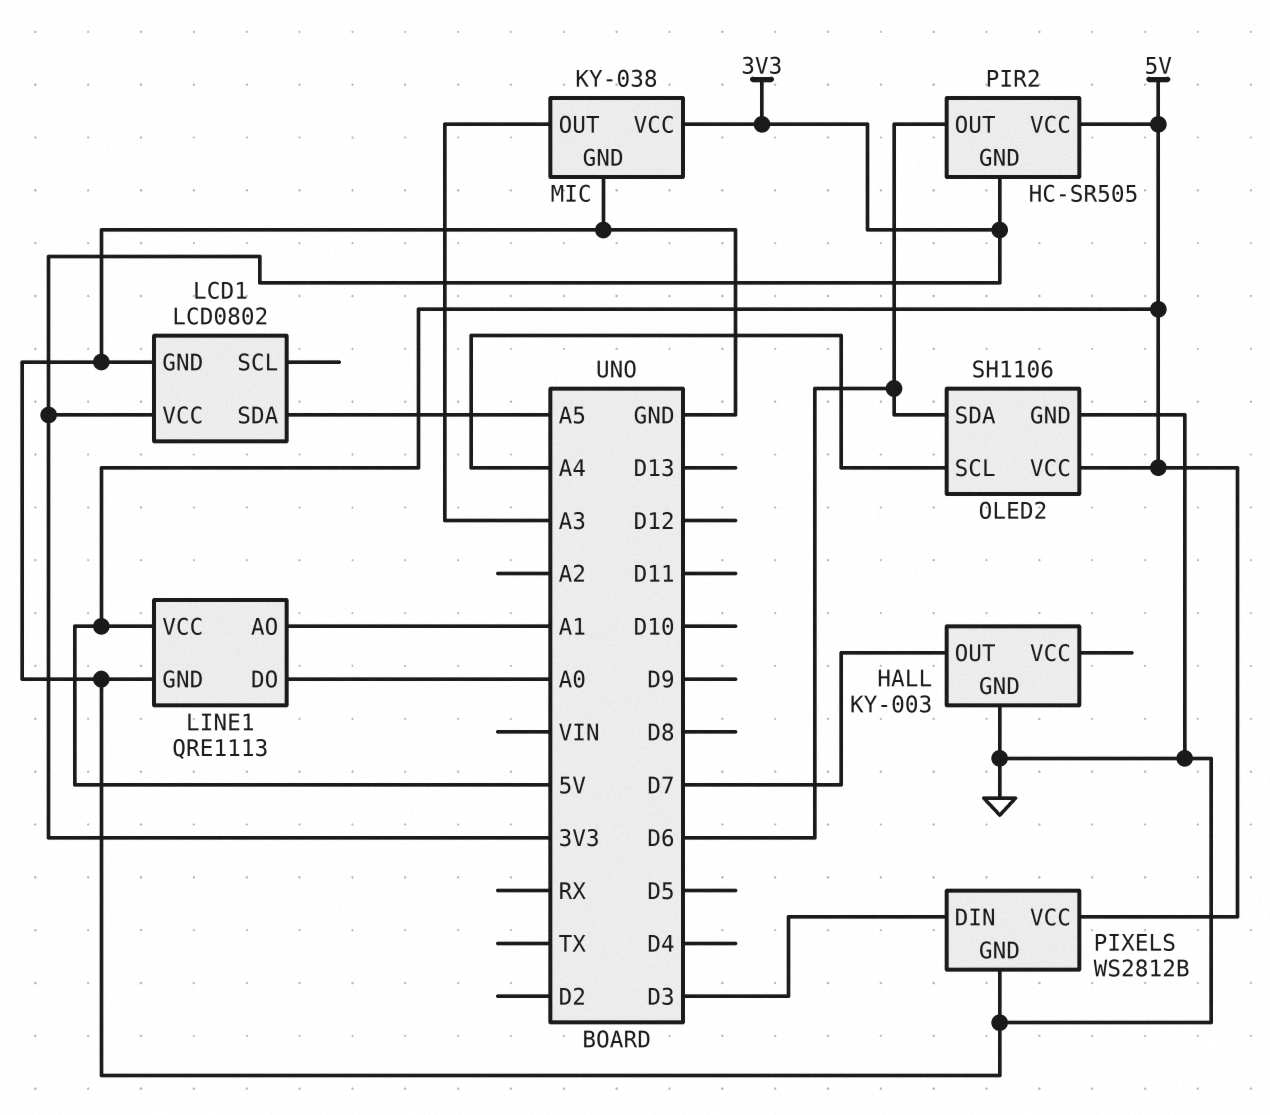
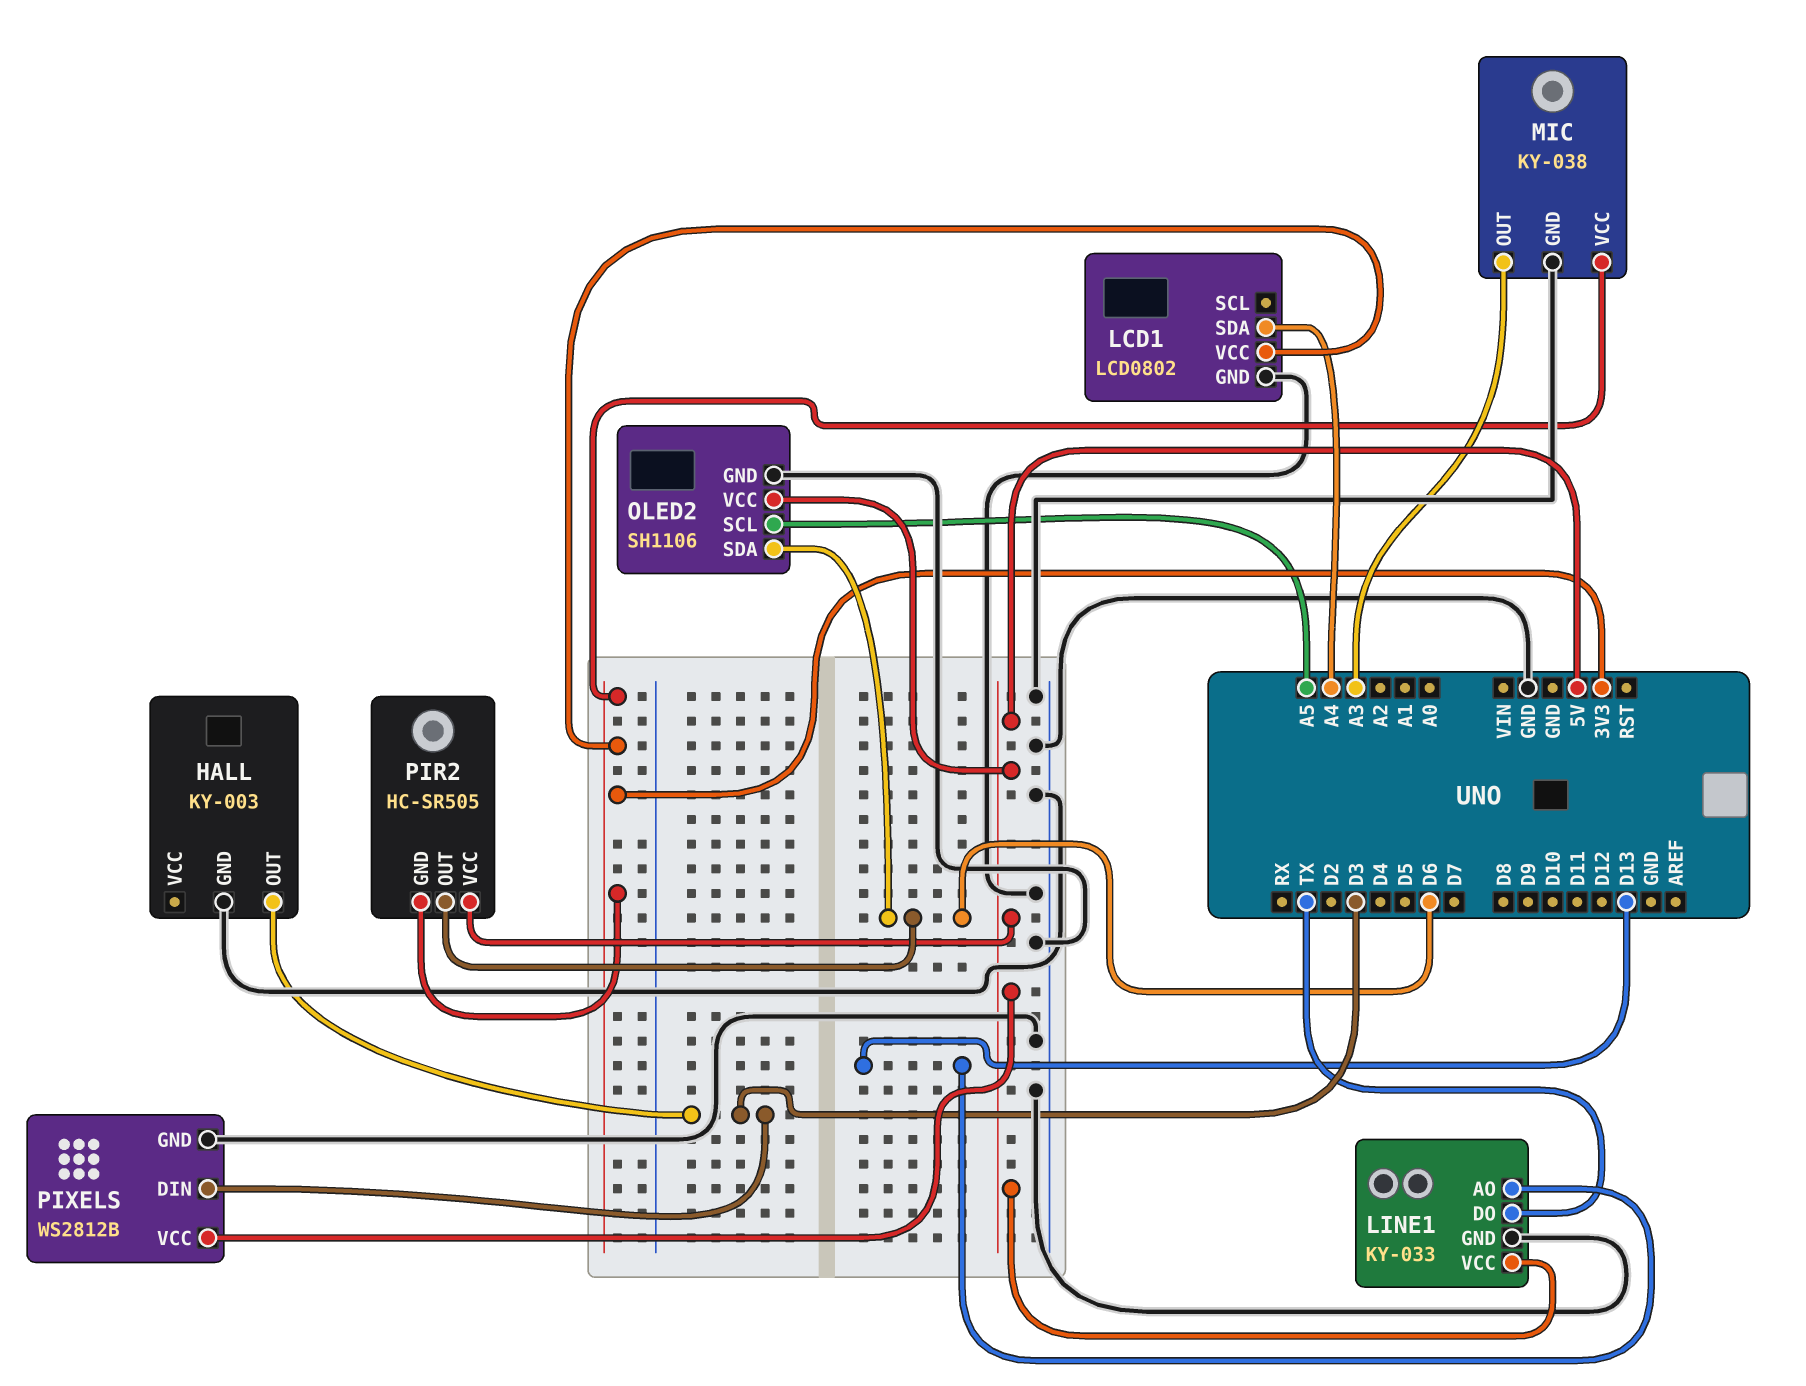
HALL pin OUT: D7 -> D3
LCD1 pin SDA: A5 -> A4
LINE1: QRE1113 -> KY-033
LINE1 pin AO: A1 -> D13
LINE1 pin DO: A0 -> TX
OLED2 pin SCL: A4 -> A5

